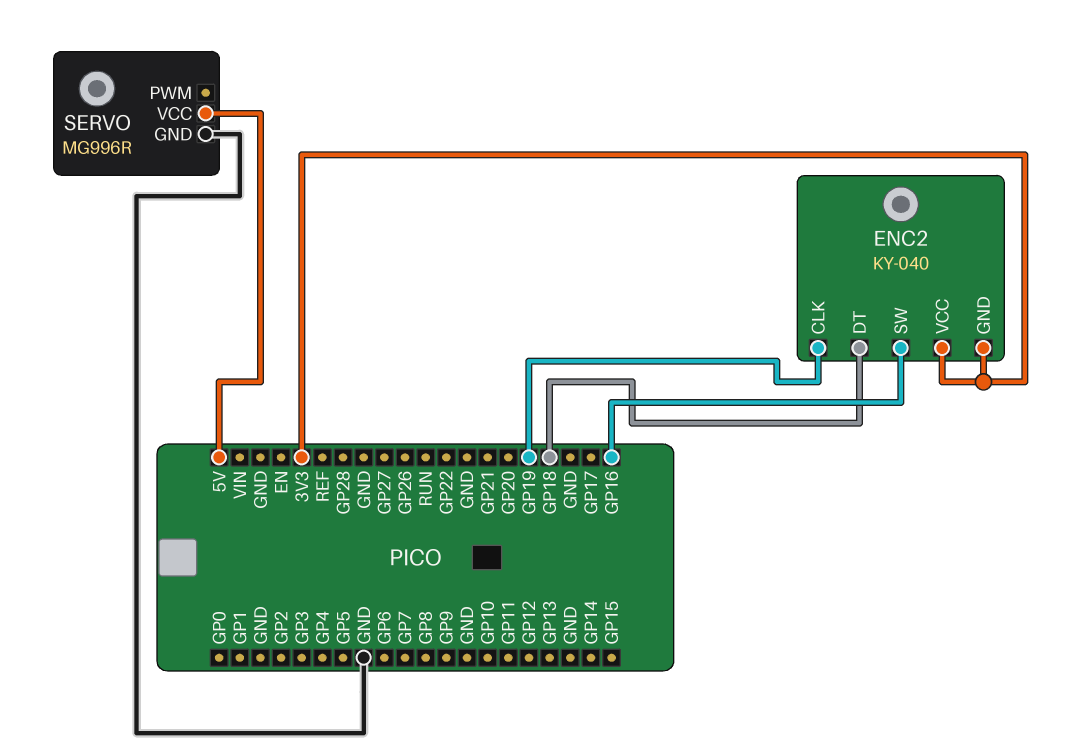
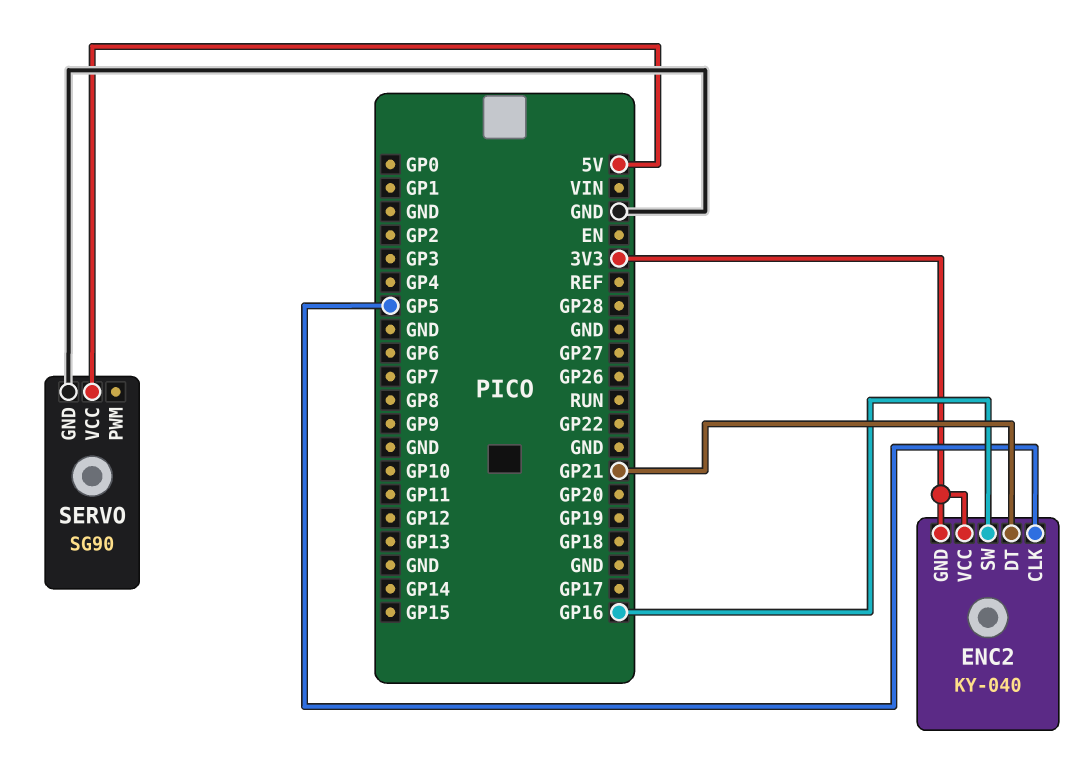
ENC2 pin CLK: GP19 -> GP5
ENC2 pin DT: GP18 -> GP21
SERVO: MG996R -> SG90

